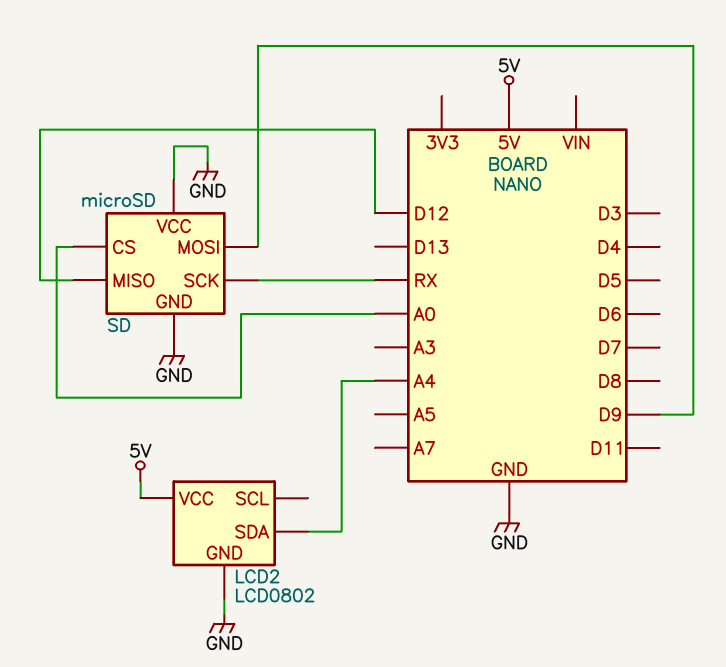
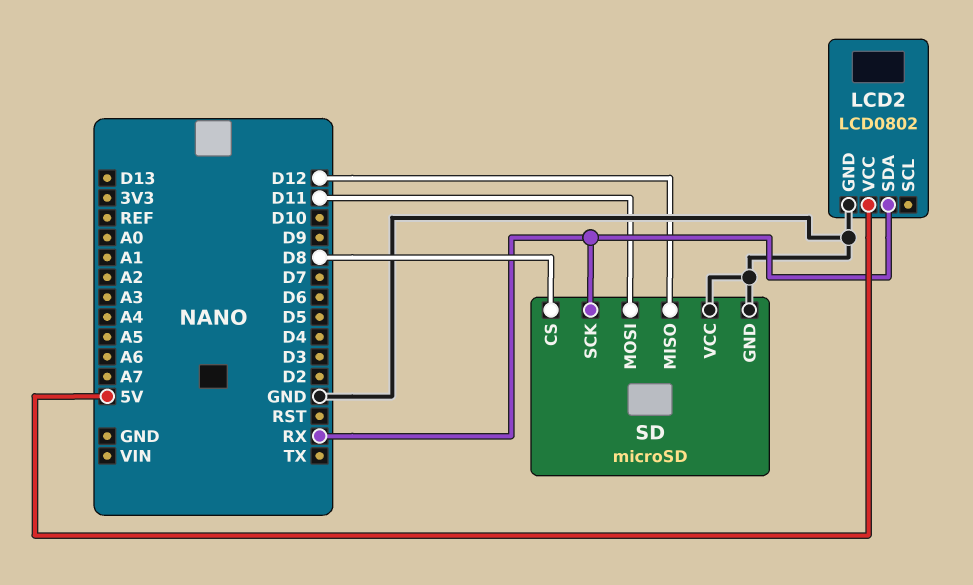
LCD2 pin SDA: A4 -> RX
SD pin CS: A0 -> D8
SD pin MOSI: D9 -> D11

